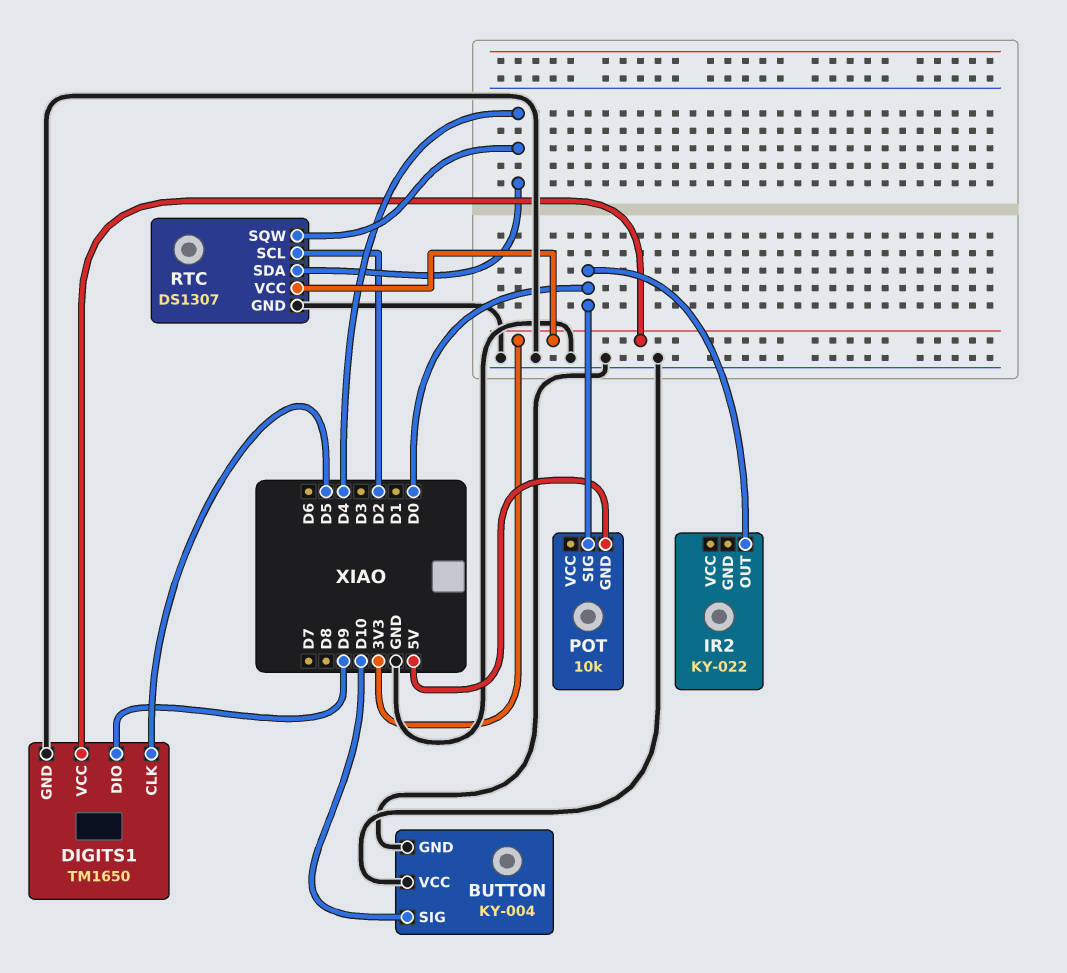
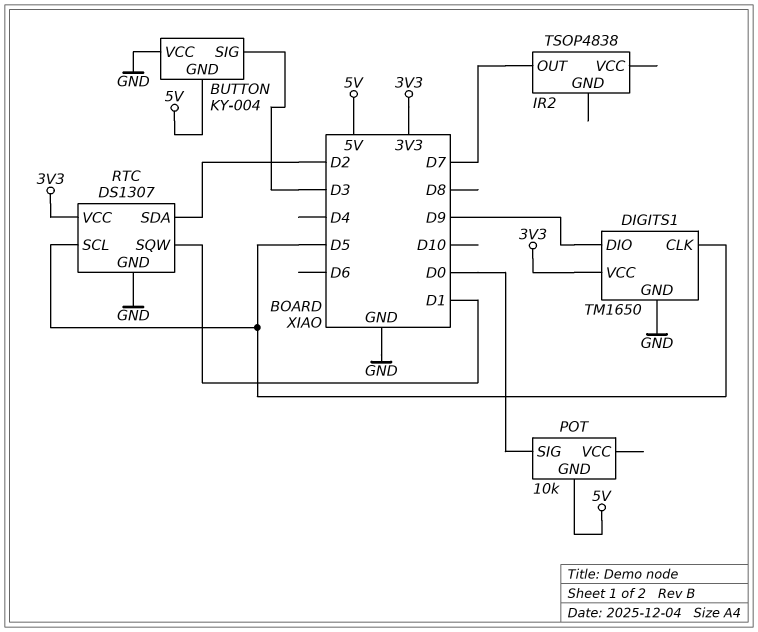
BUTTON pin GND: GND -> 5V
BUTTON pin SIG: D10 -> D3
IR2: KY-022 -> TSOP4838
IR2 pin OUT: D0 -> D7
RTC pin SCL: D2 -> D5
RTC pin SDA: D4 -> D2
RTC pin SQW: D4 -> D1

